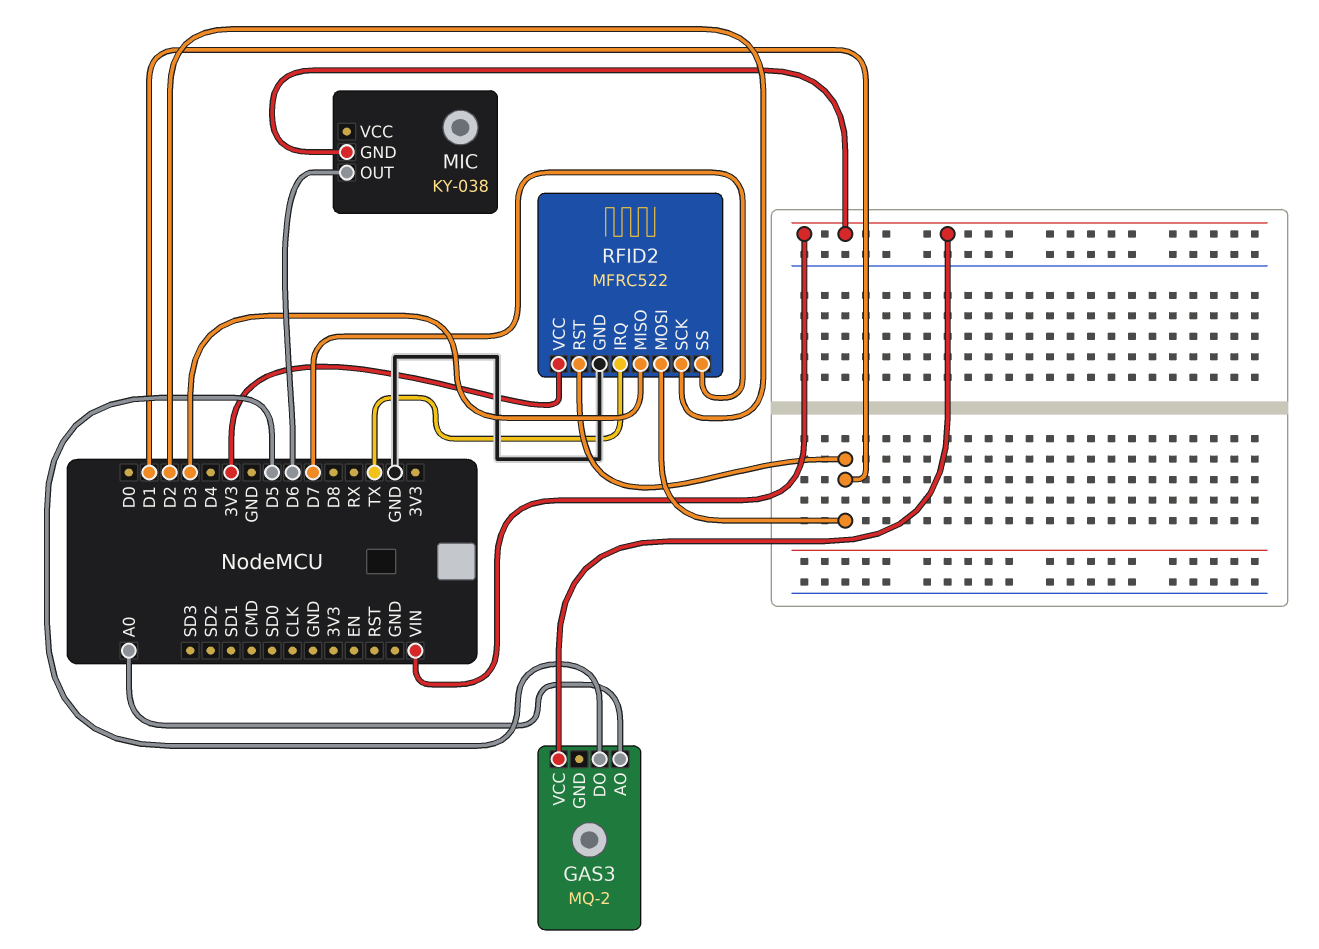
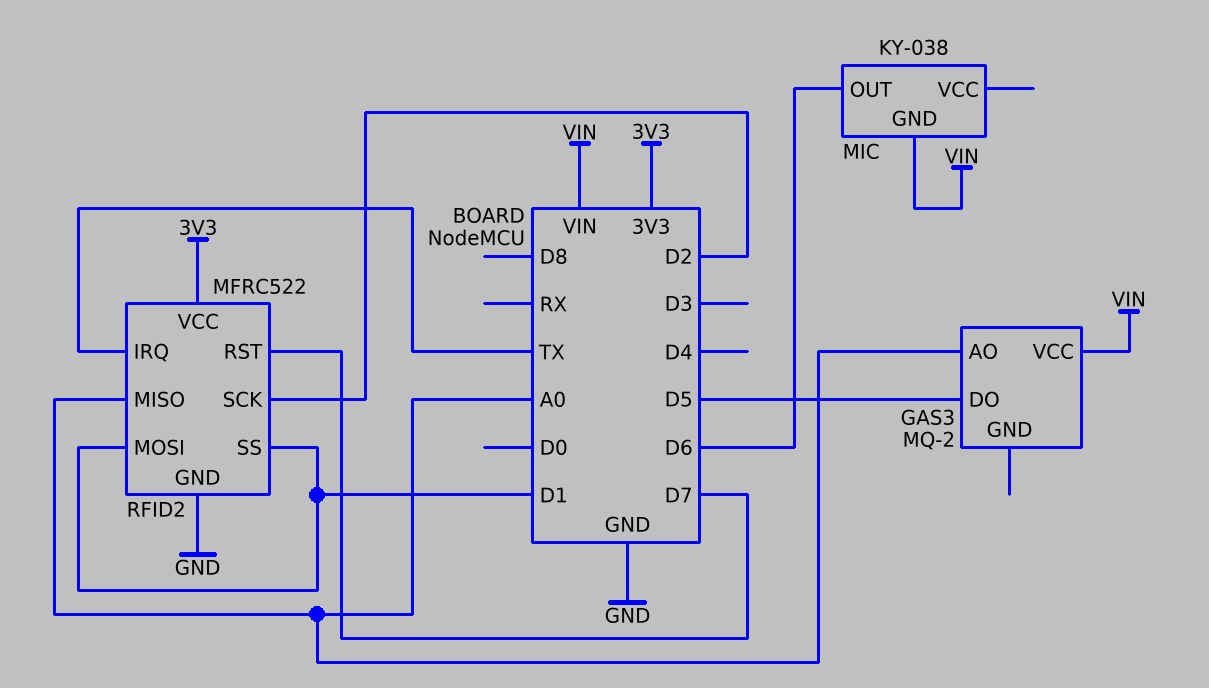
RFID2 pin MISO: D3 -> A0
RFID2 pin RST: D1 -> D7
RFID2 pin SS: D7 -> D1

